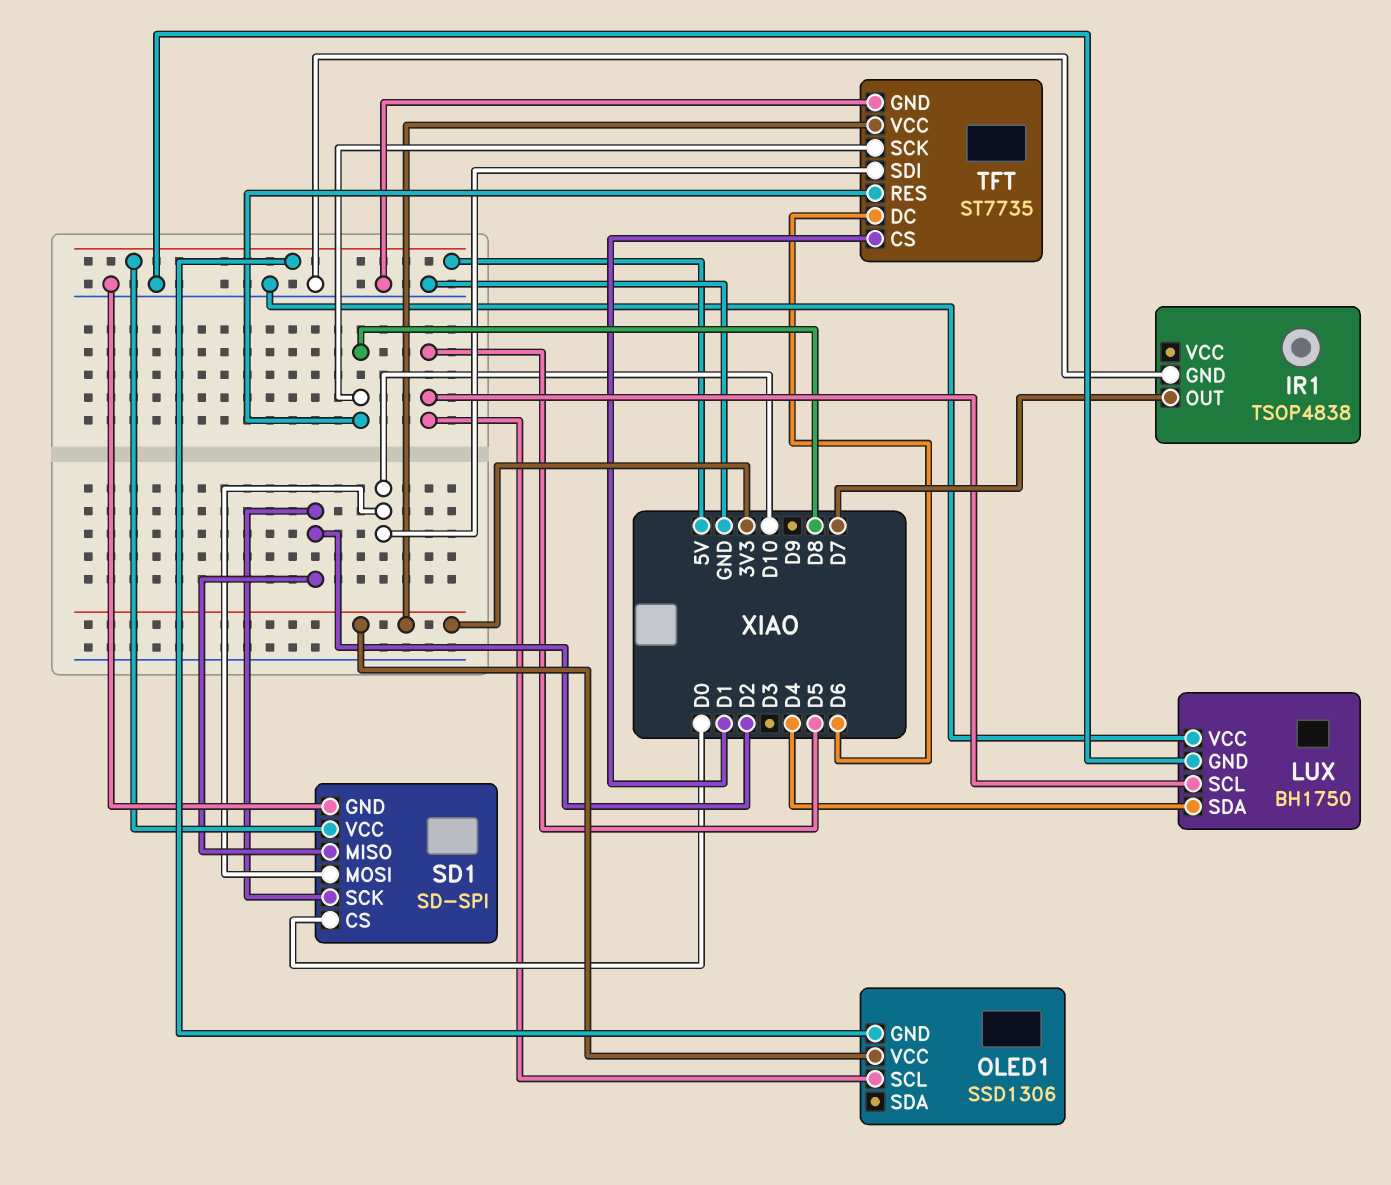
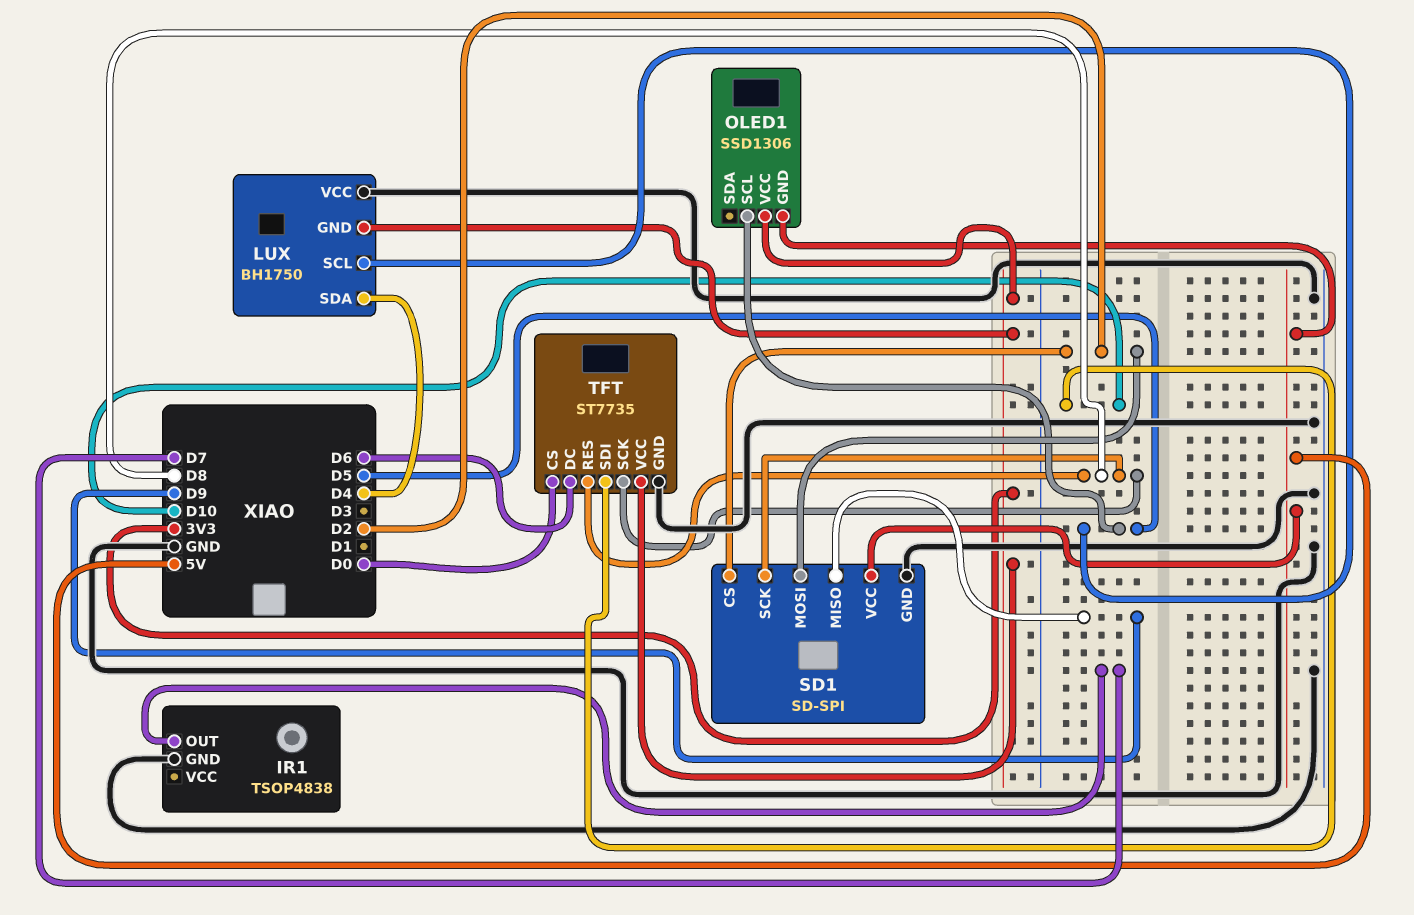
LUX pin GND: GND -> 3V3
SD1 pin CS: D0 -> D2
SD1 pin MISO: D2 -> D9
SD1 pin MOSI: D10 -> D2
SD1 pin SCK: D2 -> D8
TFT pin CS: D1 -> D0

